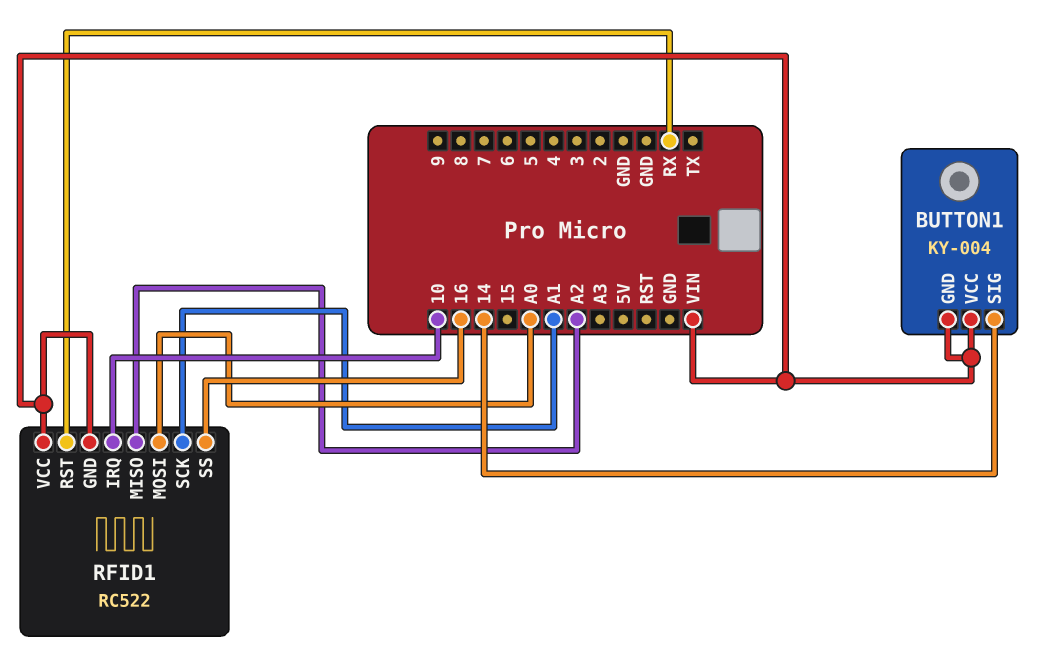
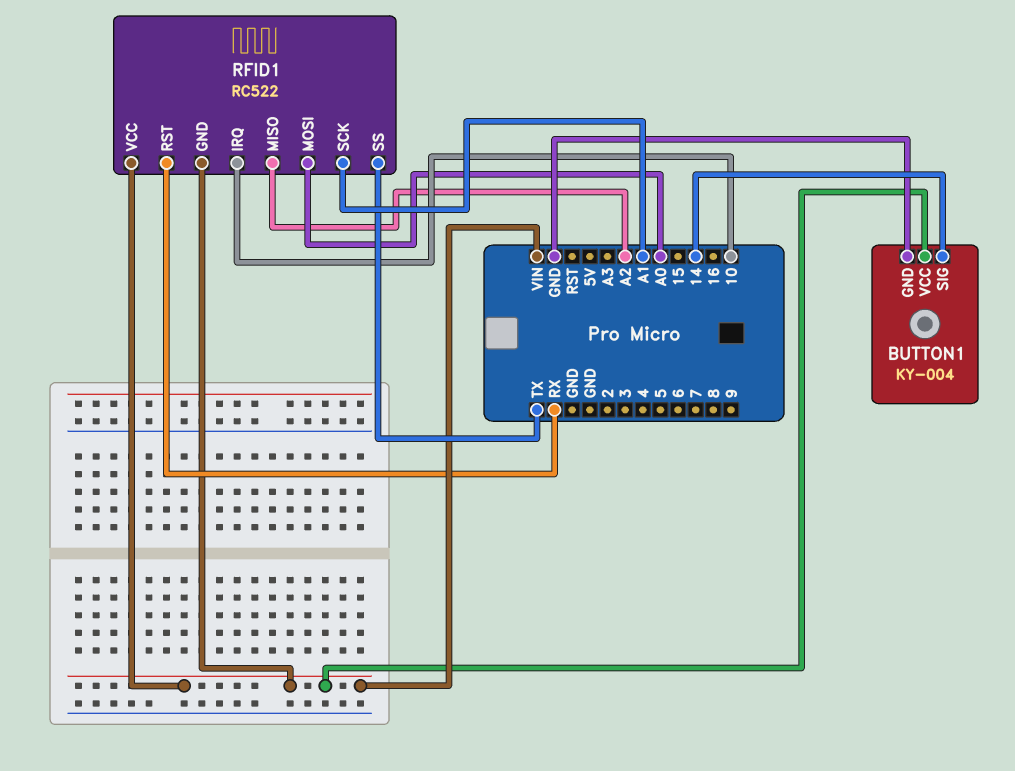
BUTTON1 pin GND: VIN -> GND
RFID1 pin SS: 16 -> TX

